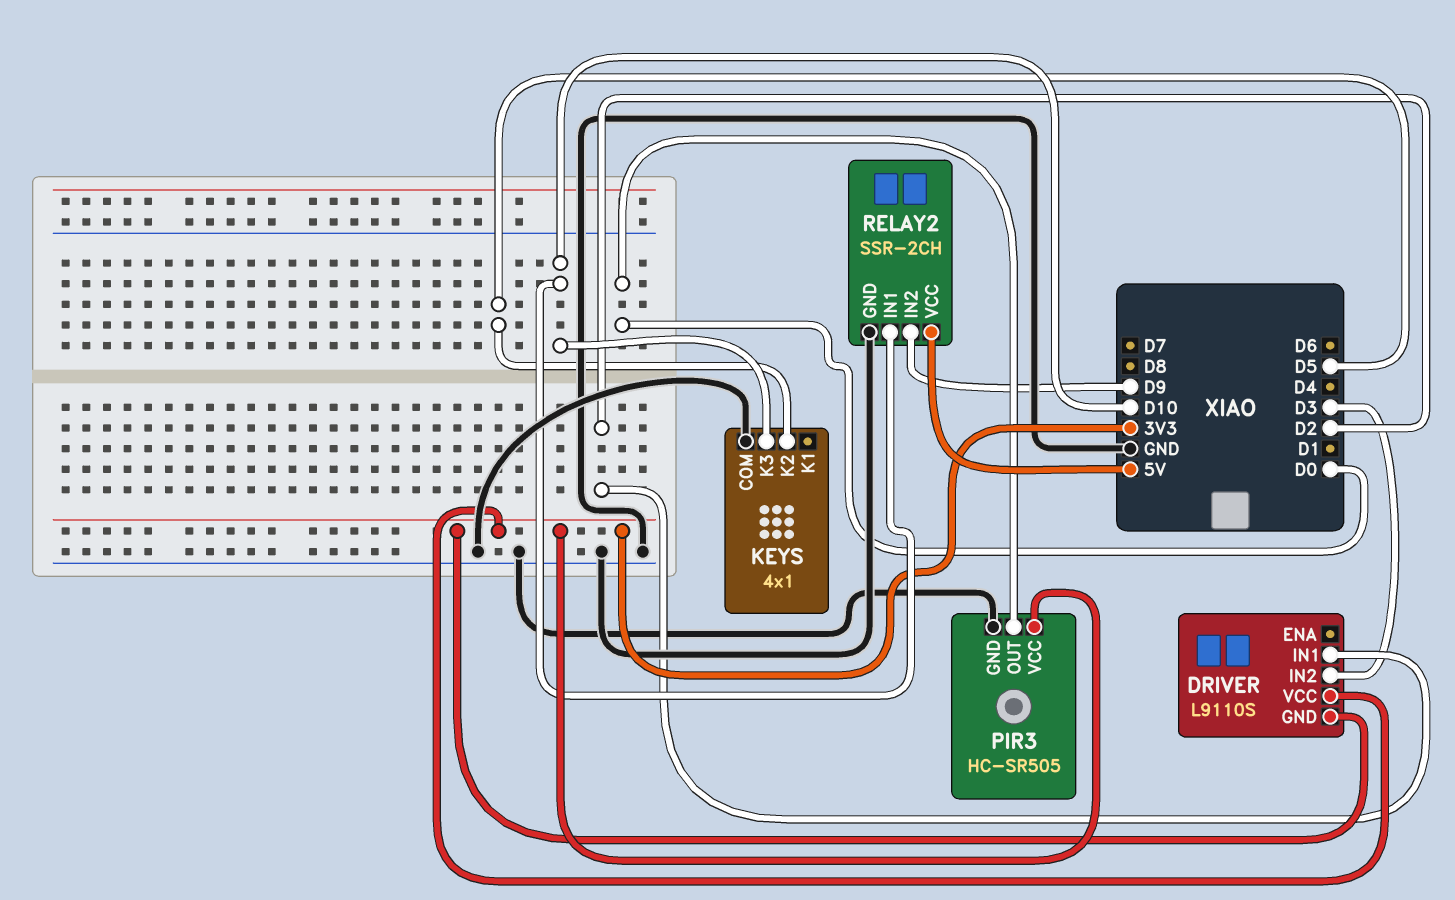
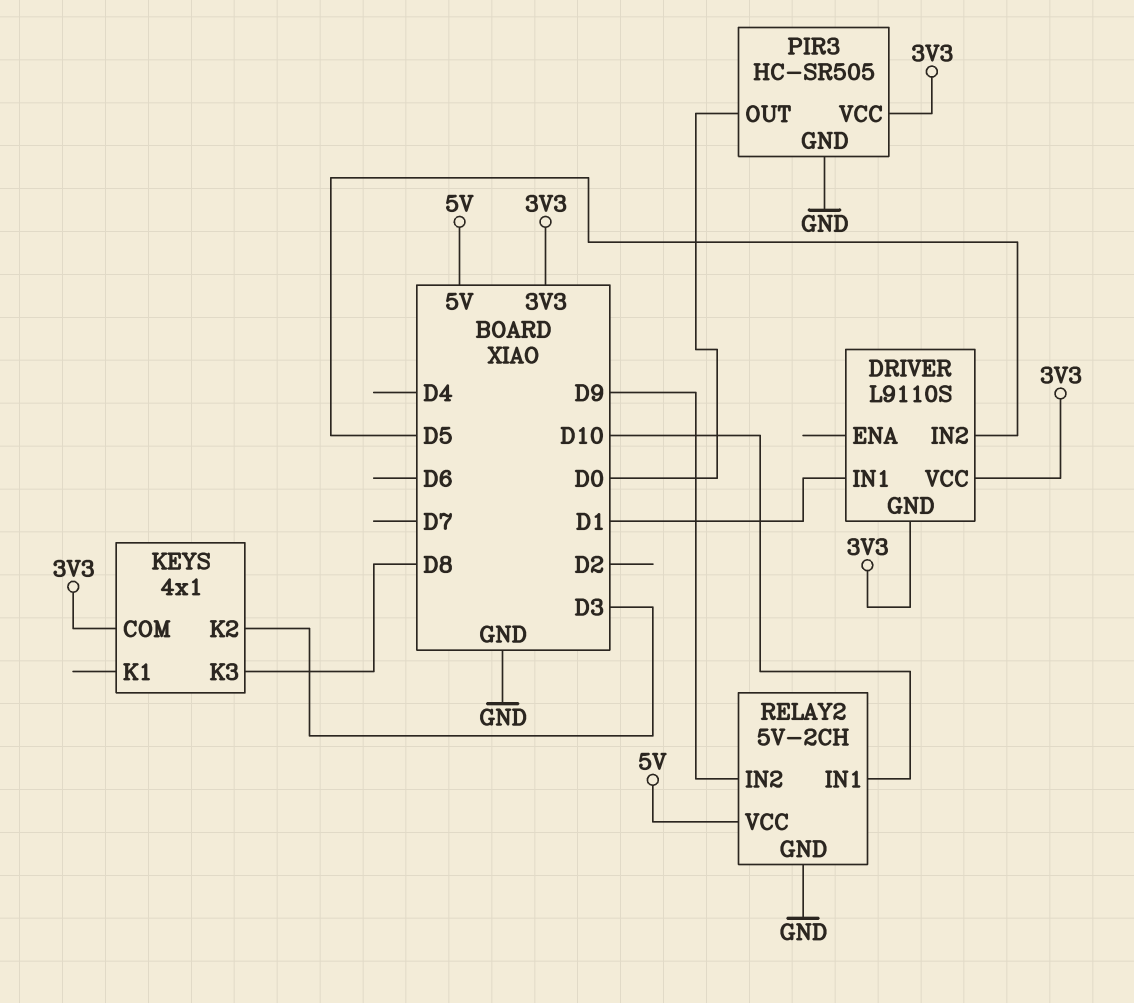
DRIVER pin IN1: D2 -> D1
DRIVER pin IN2: D3 -> D5
KEYS pin COM: GND -> 3V3
KEYS pin K2: D5 -> D3
KEYS pin K3: D10 -> D8
RELAY2: SSR-2CH -> 5V-2CH

